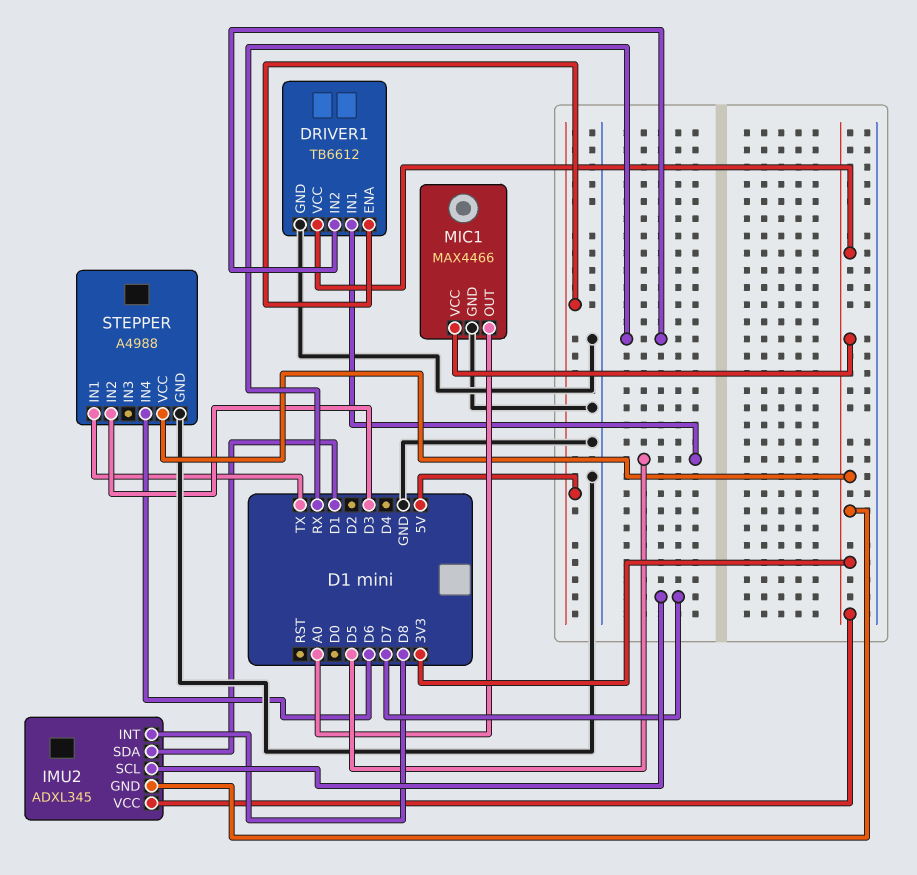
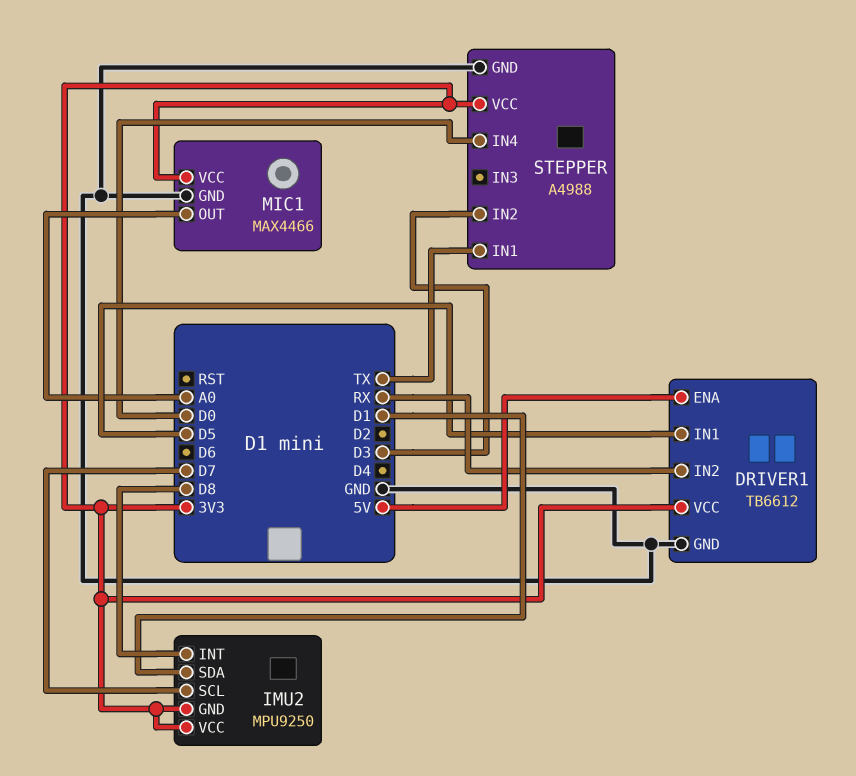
IMU2: ADXL345 -> MPU9250
STEPPER pin IN4: D6 -> D0

